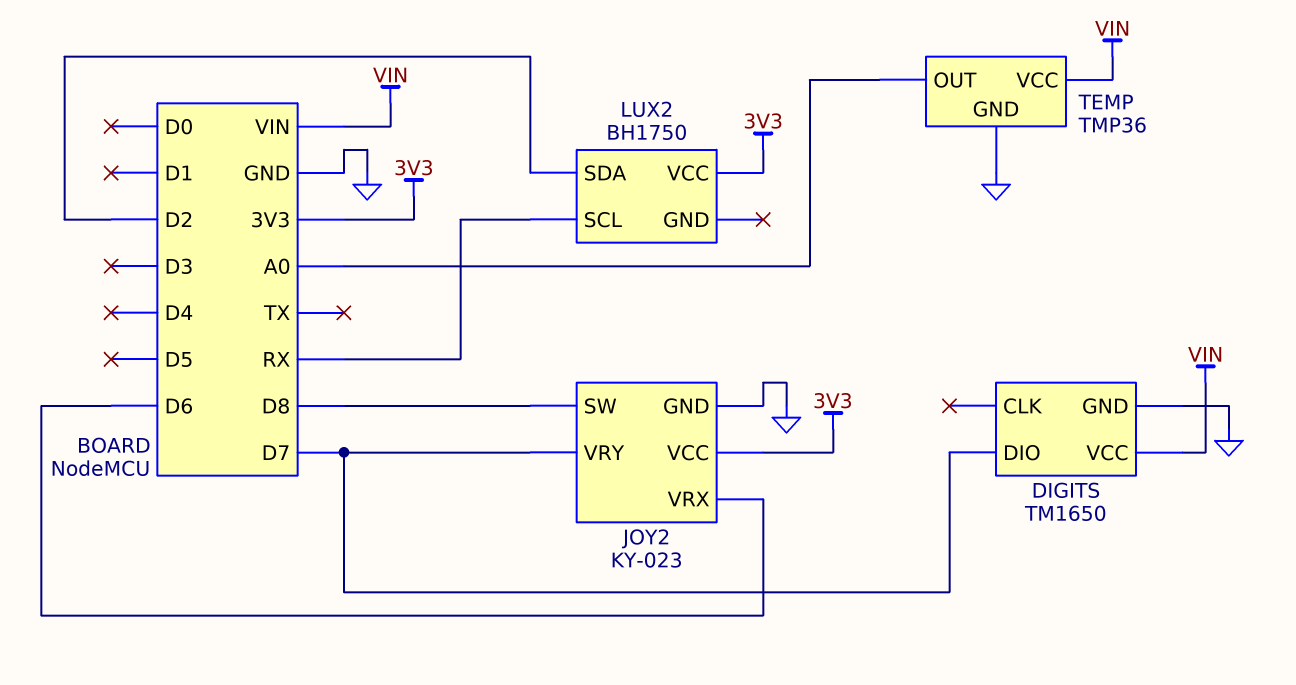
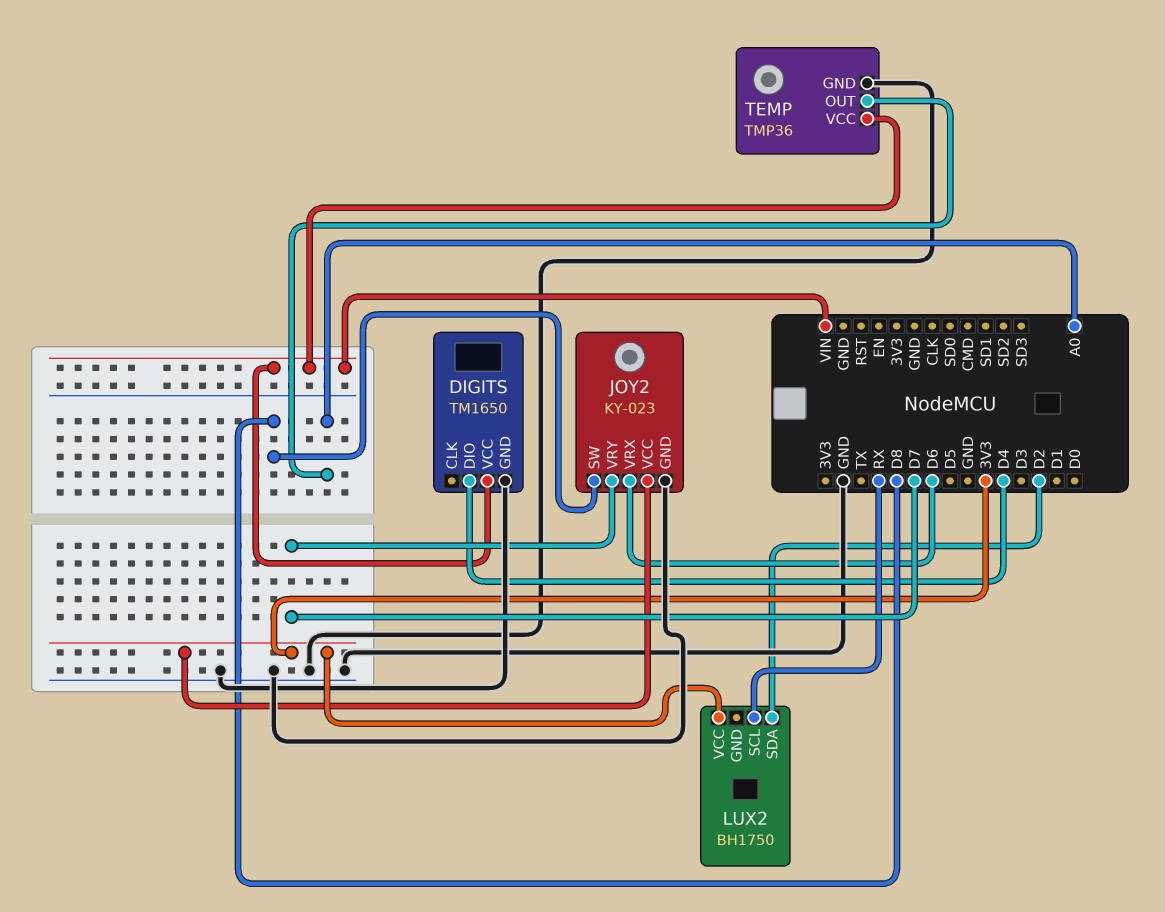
DIGITS pin DIO: D7 -> D4

